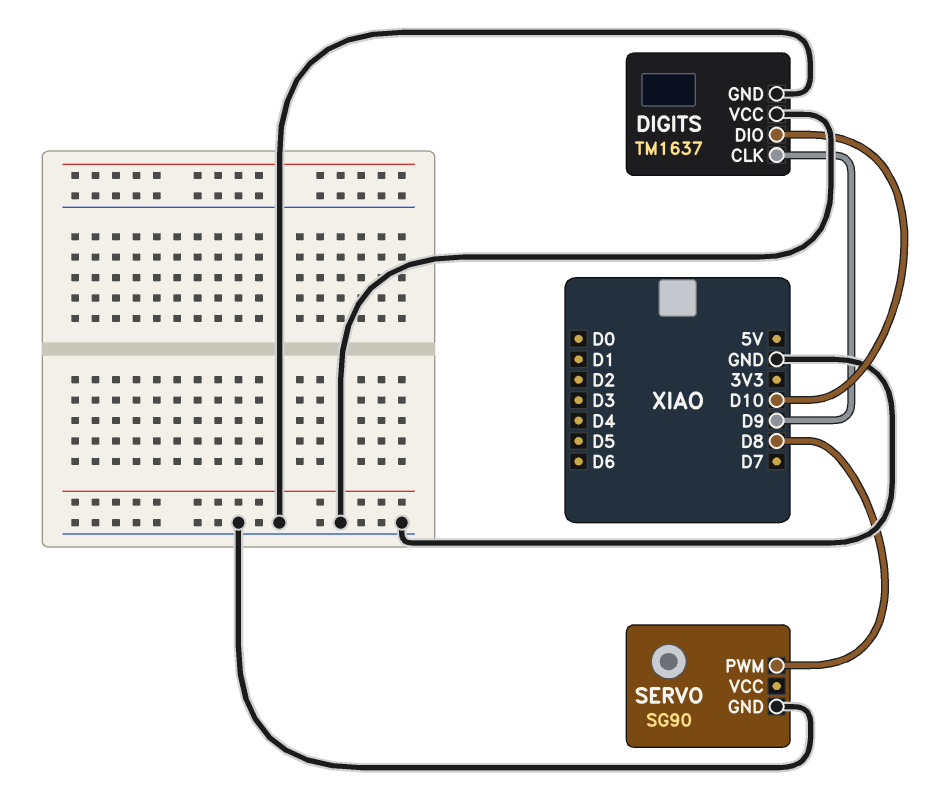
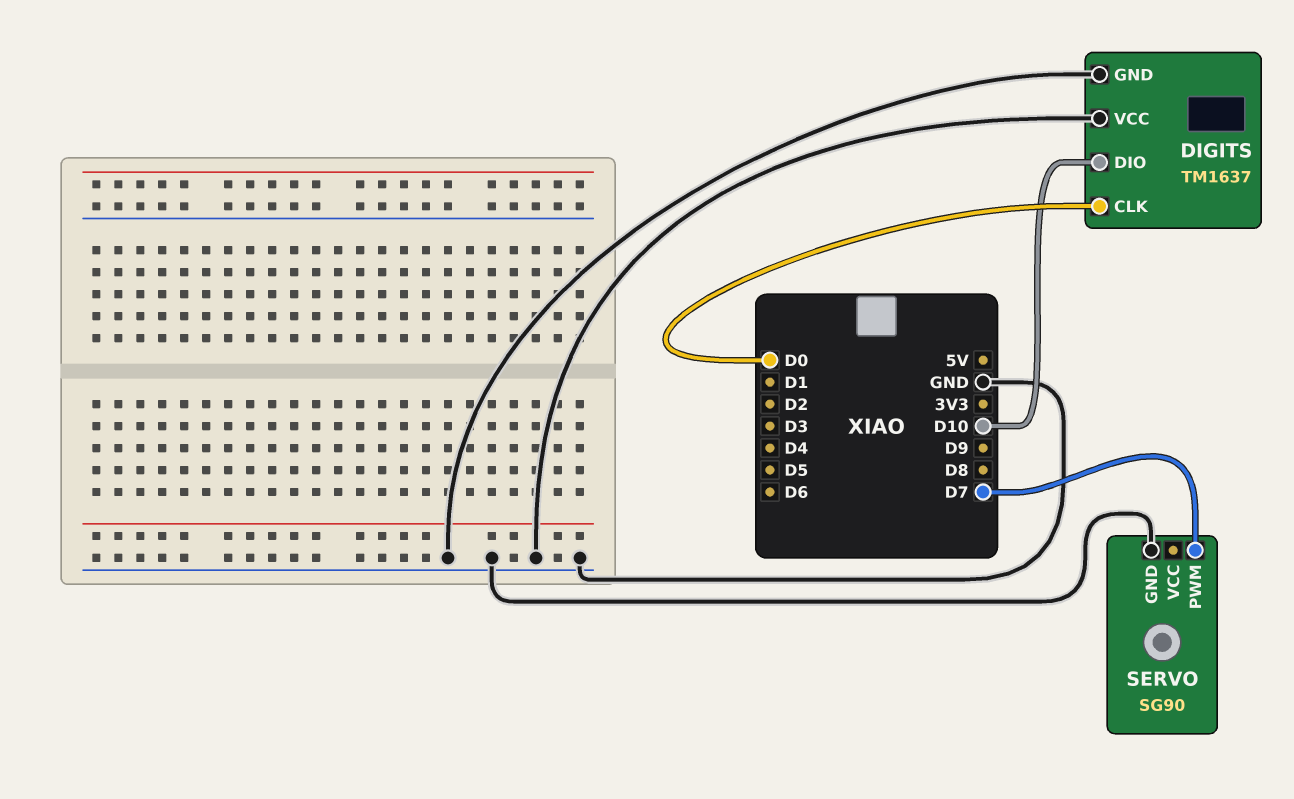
DIGITS pin CLK: D9 -> D0
SERVO pin PWM: D8 -> D7

